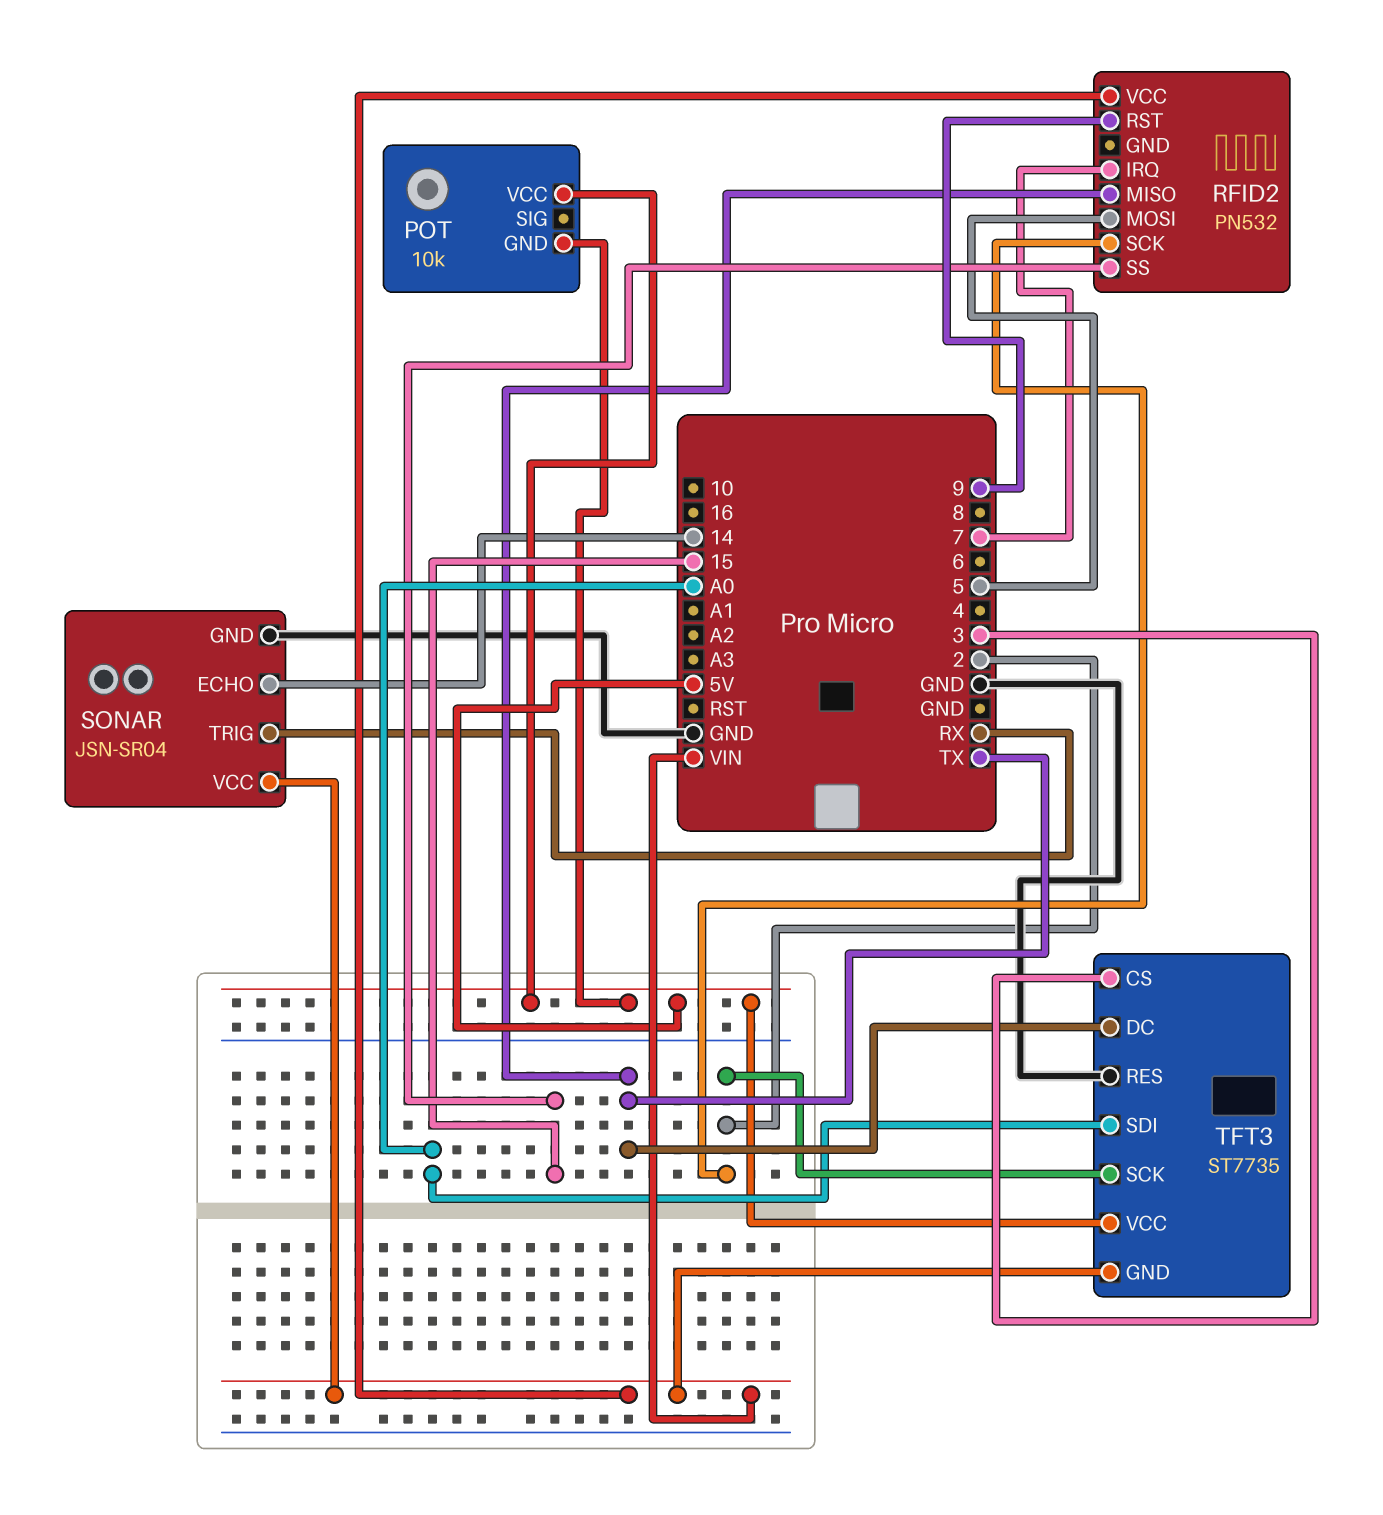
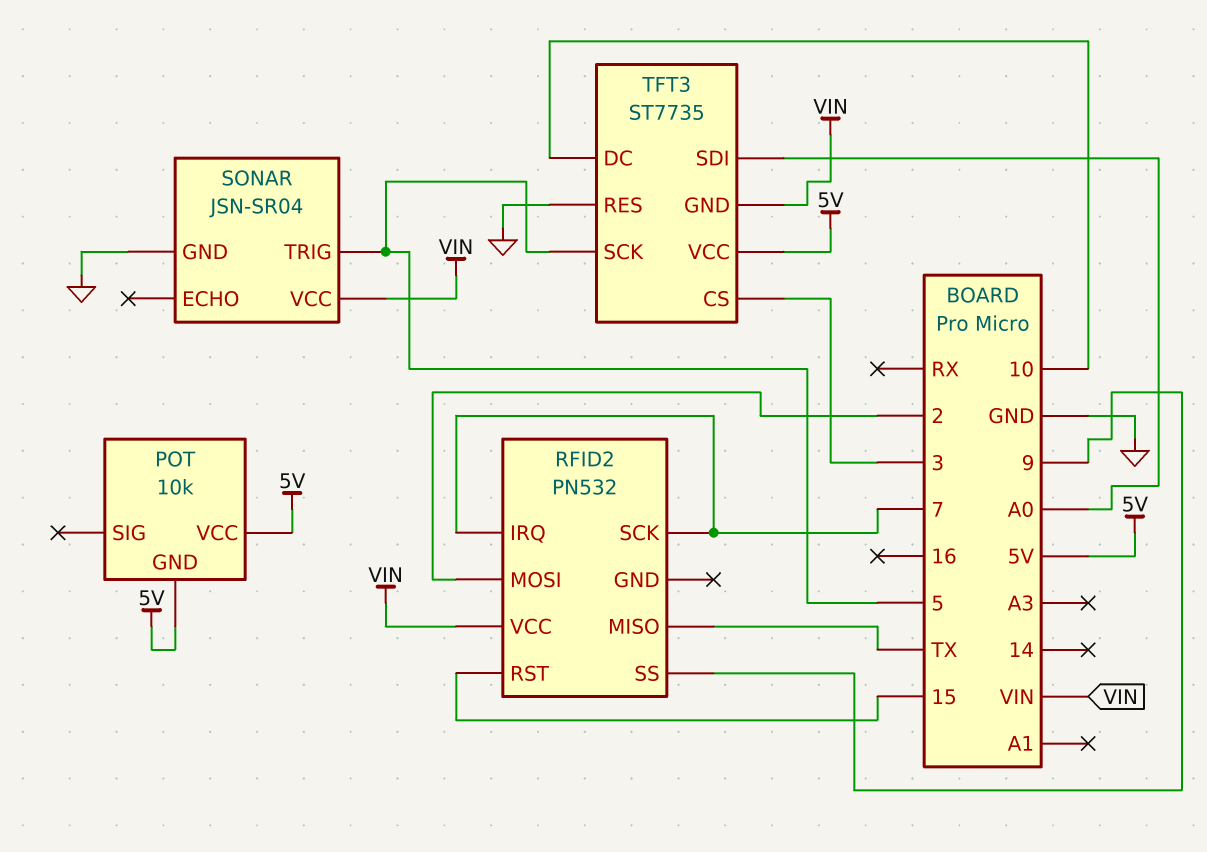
RFID2 pin MOSI: 5 -> 2
RFID2 pin RST: 9 -> 15
RFID2 pin SCK: 2 -> 7
RFID2 pin SS: 15 -> 9
SONAR pin ECHO: 14 -> none
SONAR pin TRIG: RX -> 5
TFT3 pin DC: TX -> 10
TFT3 pin SCK: 2 -> 5

